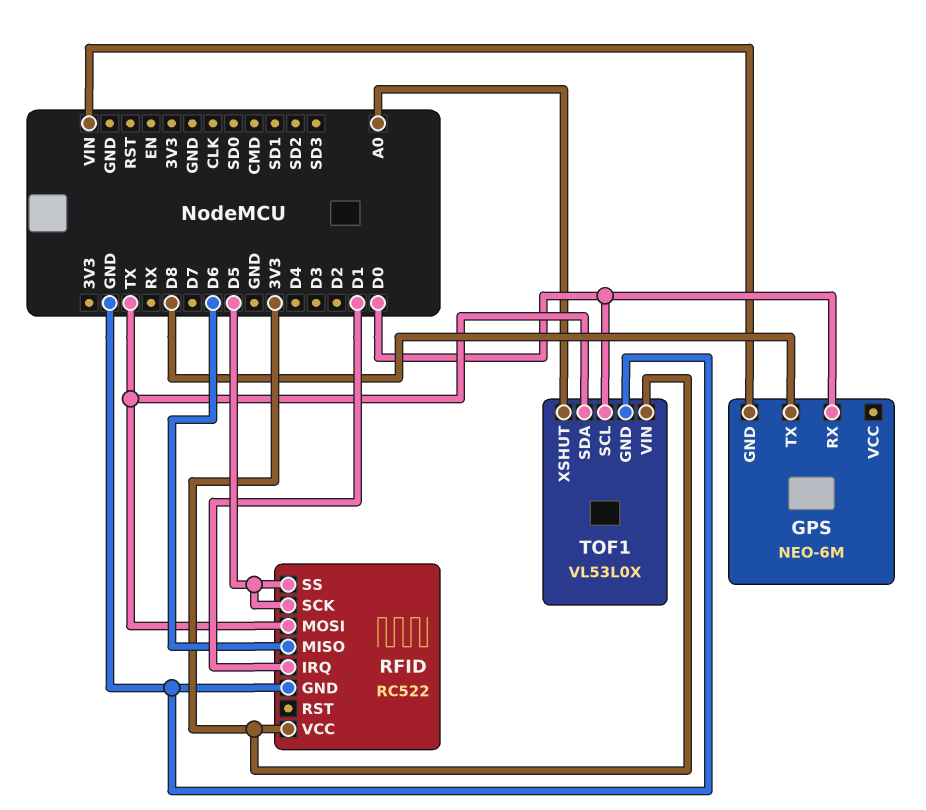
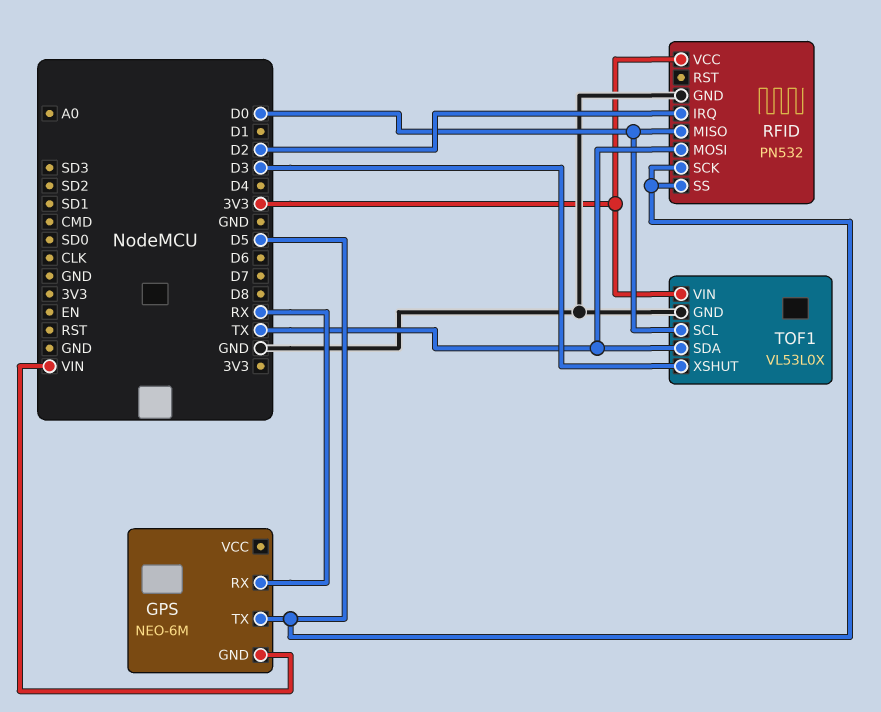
GPS pin RX: D0 -> RX
GPS pin TX: D8 -> D5
RFID: RC522 -> PN532
RFID pin IRQ: D1 -> D2
RFID pin MISO: D6 -> D0
TOF1 pin XSHUT: A0 -> D3

